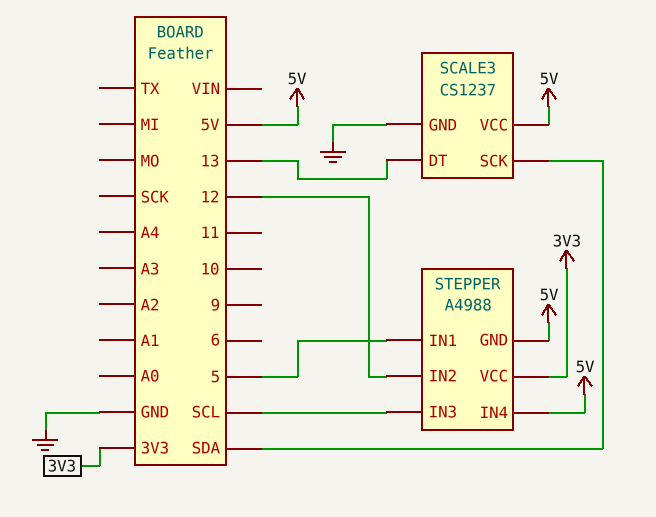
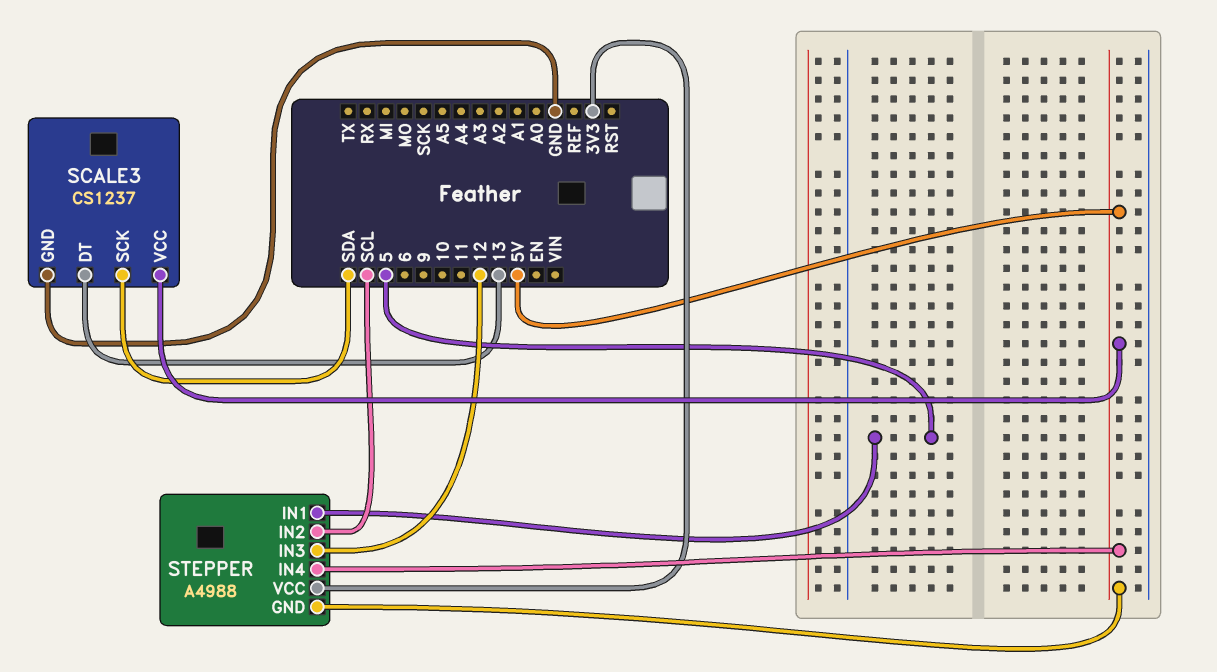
STEPPER pin IN2: 12 -> SCL
STEPPER pin IN3: SCL -> 12

